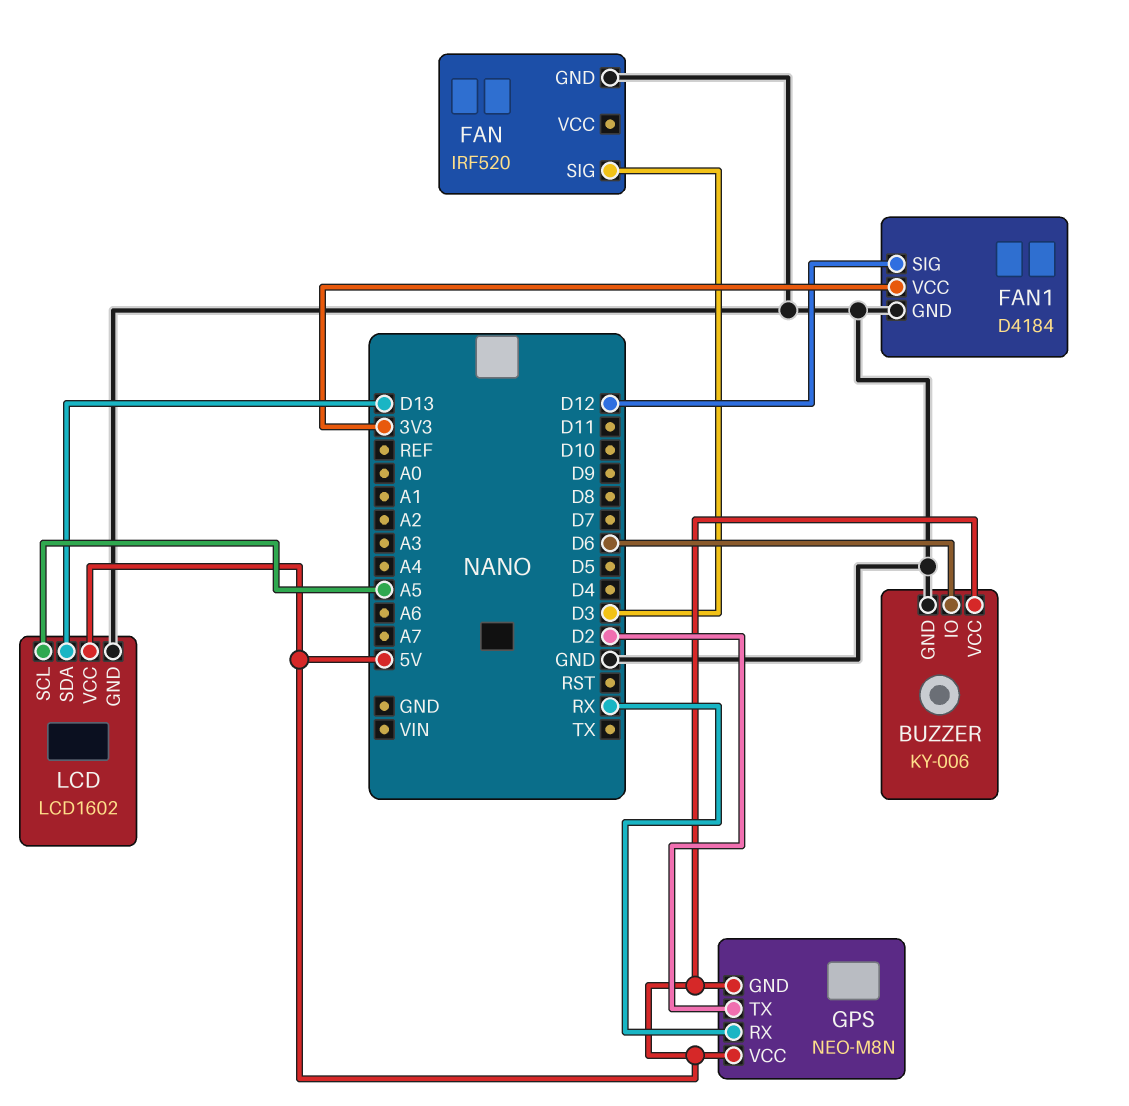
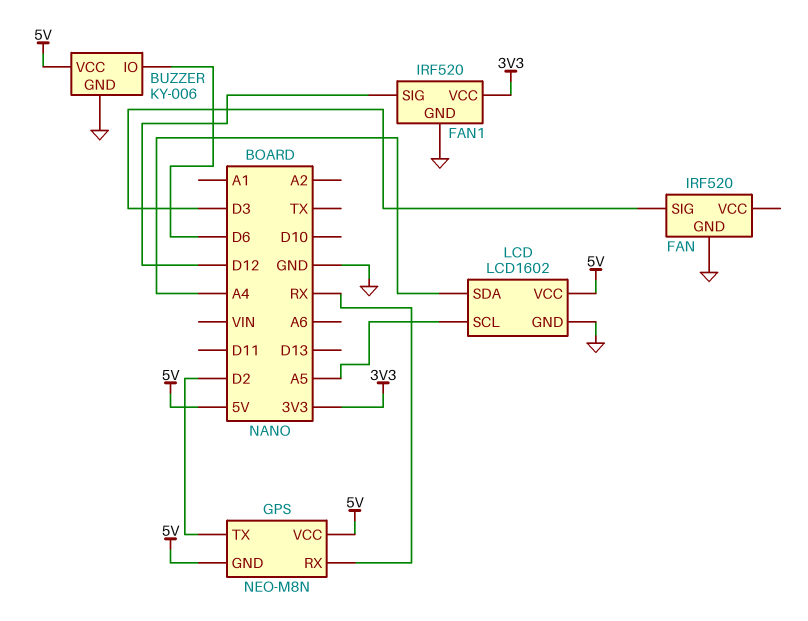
FAN1: D4184 -> IRF520
LCD pin SDA: D13 -> A4

